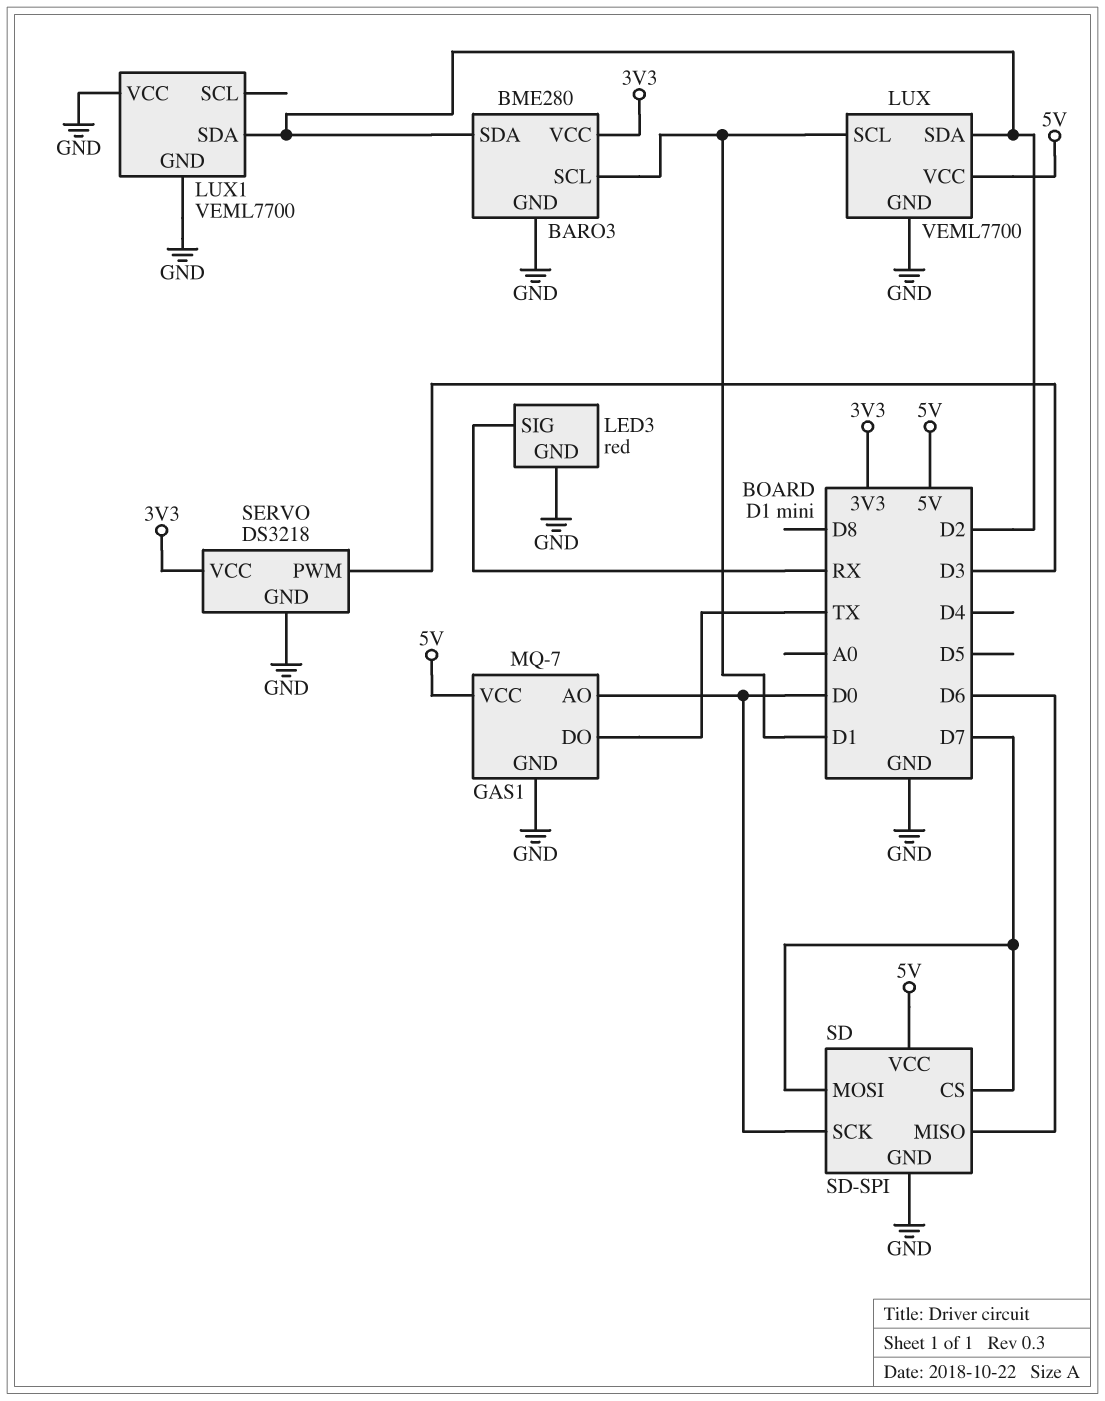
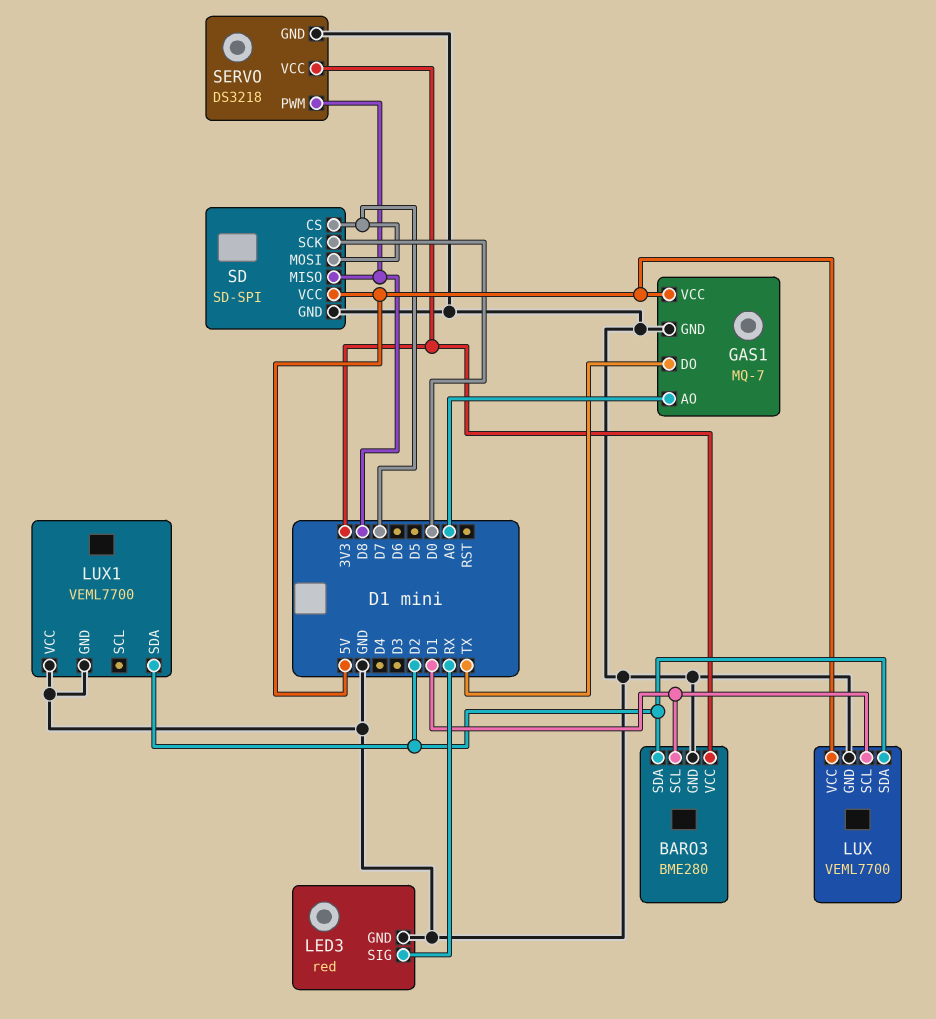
GAS1 pin AO: D0 -> A0
SD pin MISO: D6 -> D8
SERVO pin PWM: D3 -> D8

